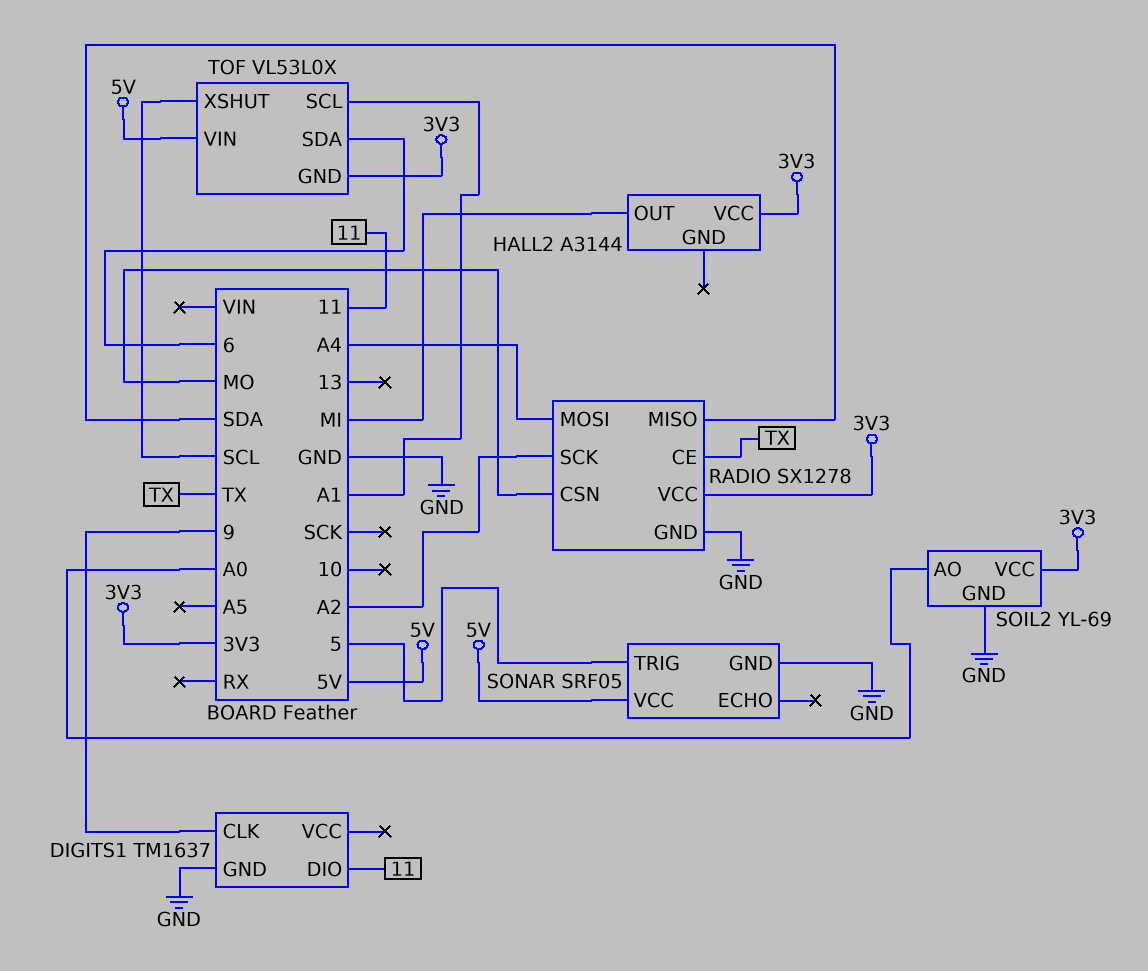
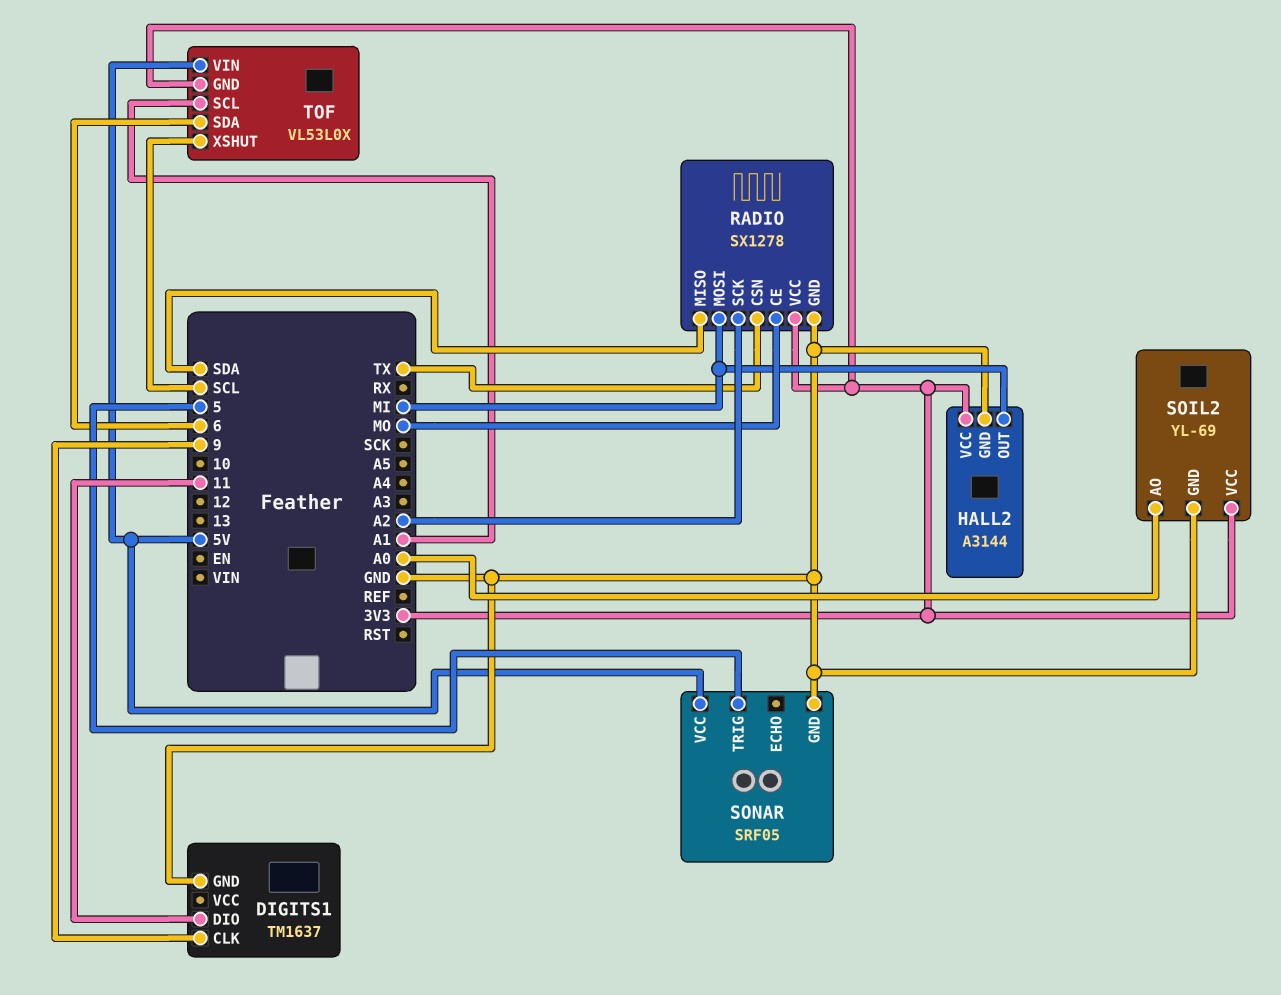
HALL2 pin GND: none -> GND
RADIO pin CE: TX -> MO
RADIO pin CSN: MO -> TX
RADIO pin MOSI: A4 -> MI

